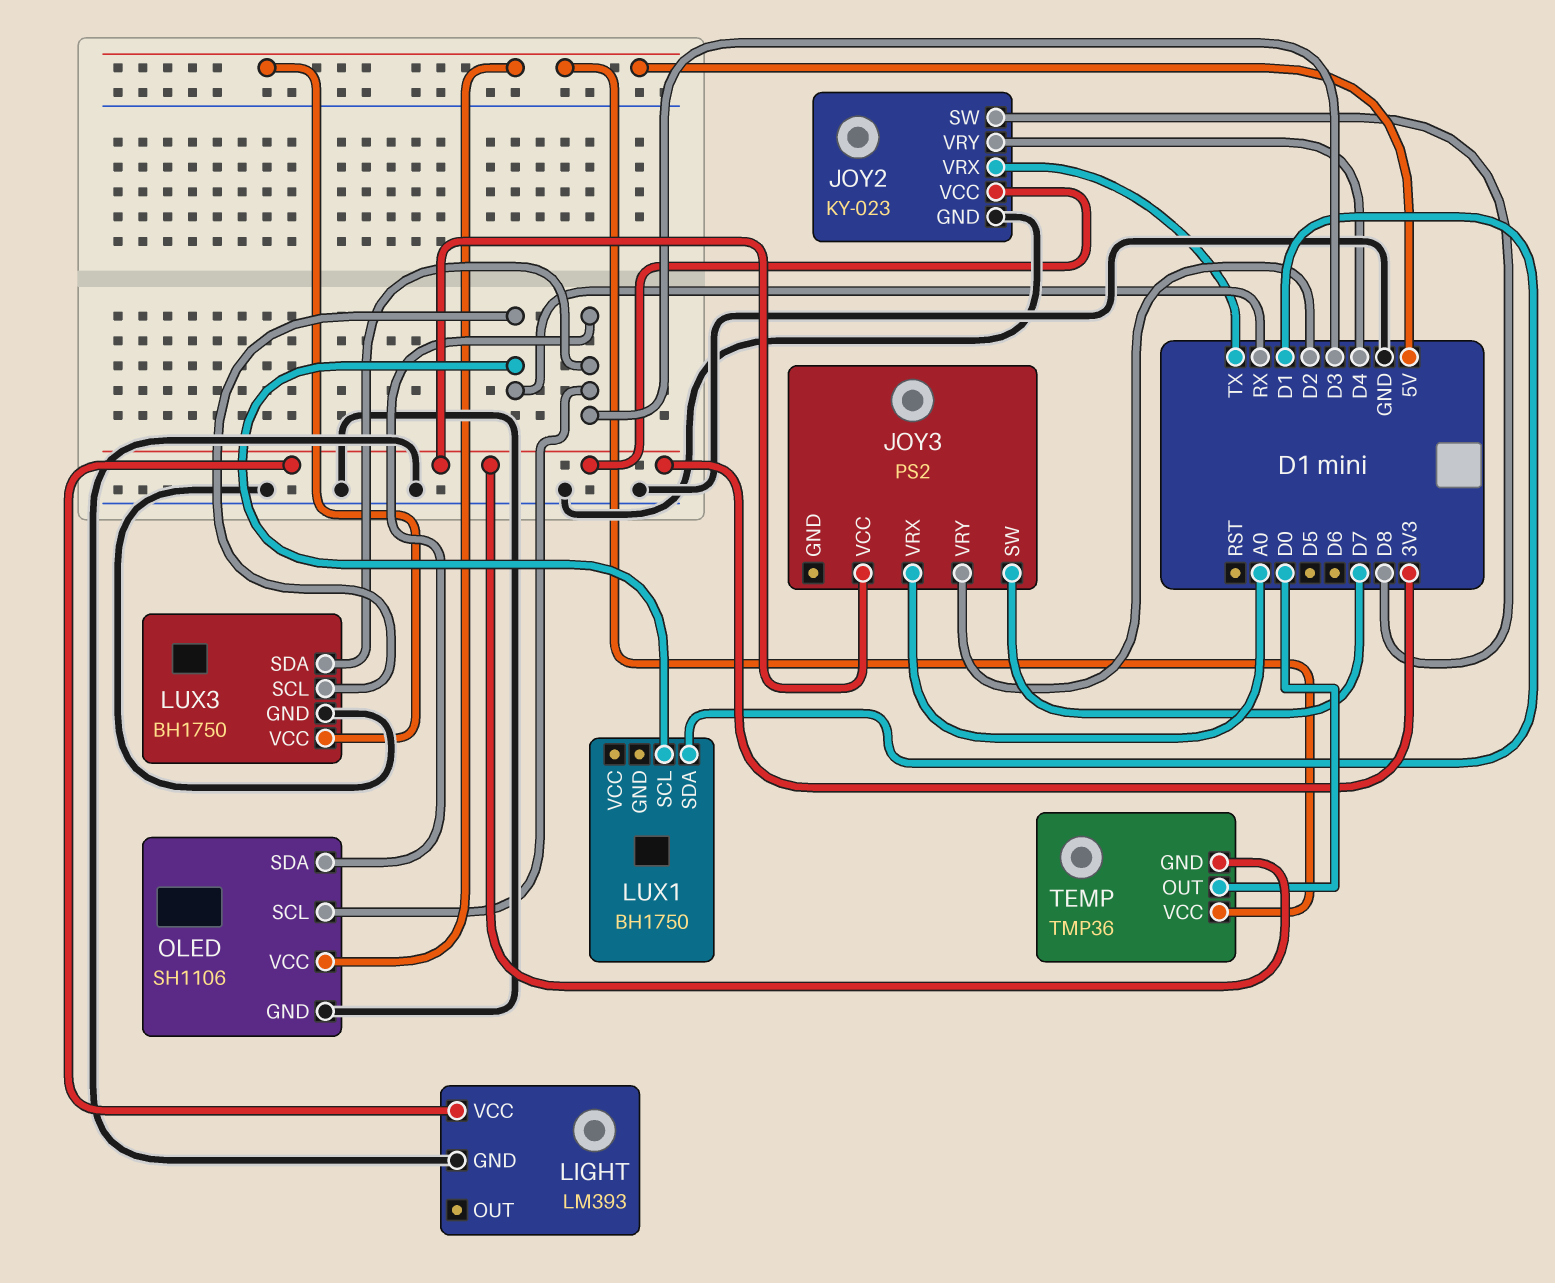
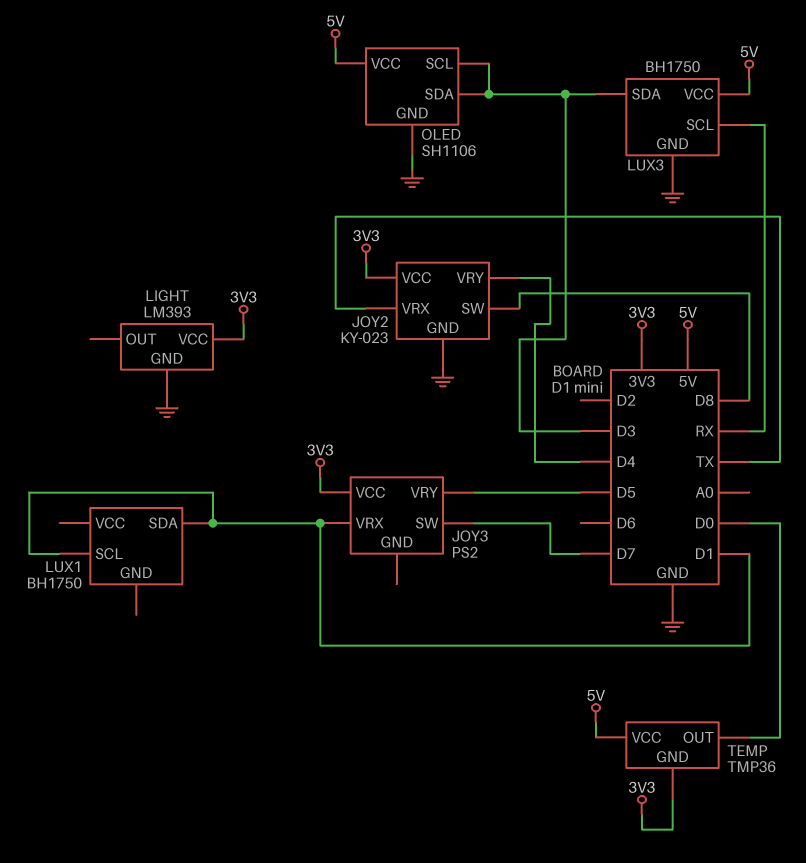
JOY3 pin VRX: A0 -> D1
JOY3 pin VRY: D2 -> D5
LUX1 pin SCL: RX -> D1

